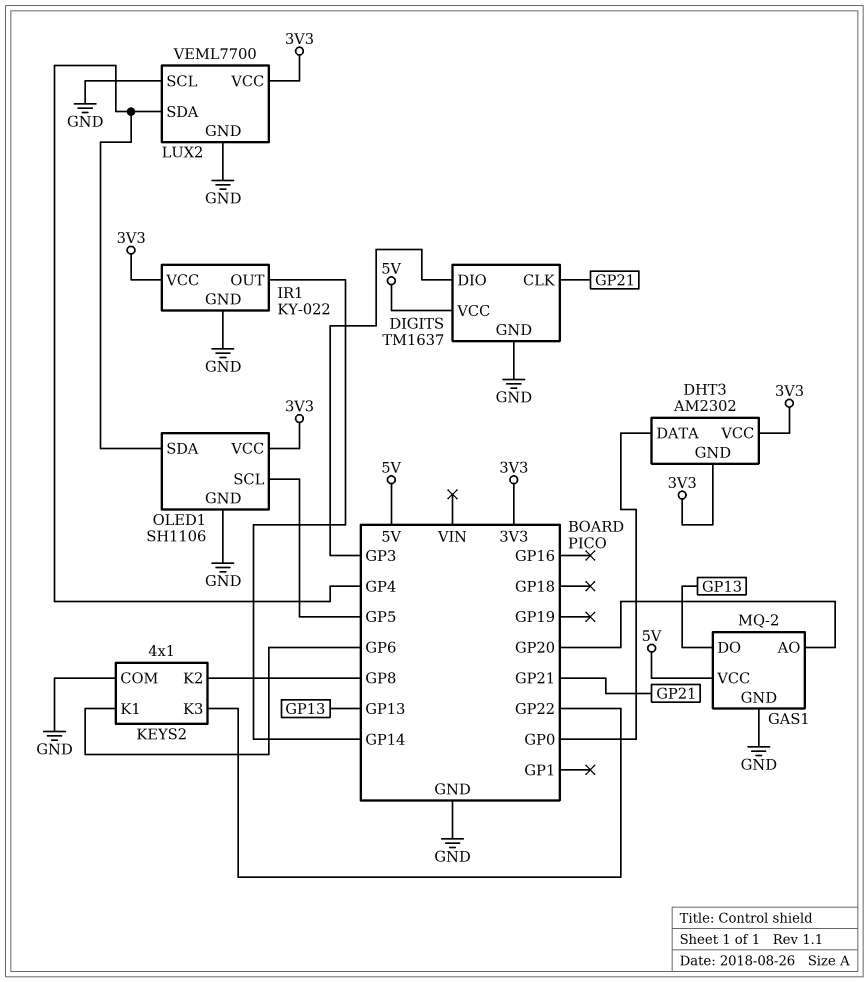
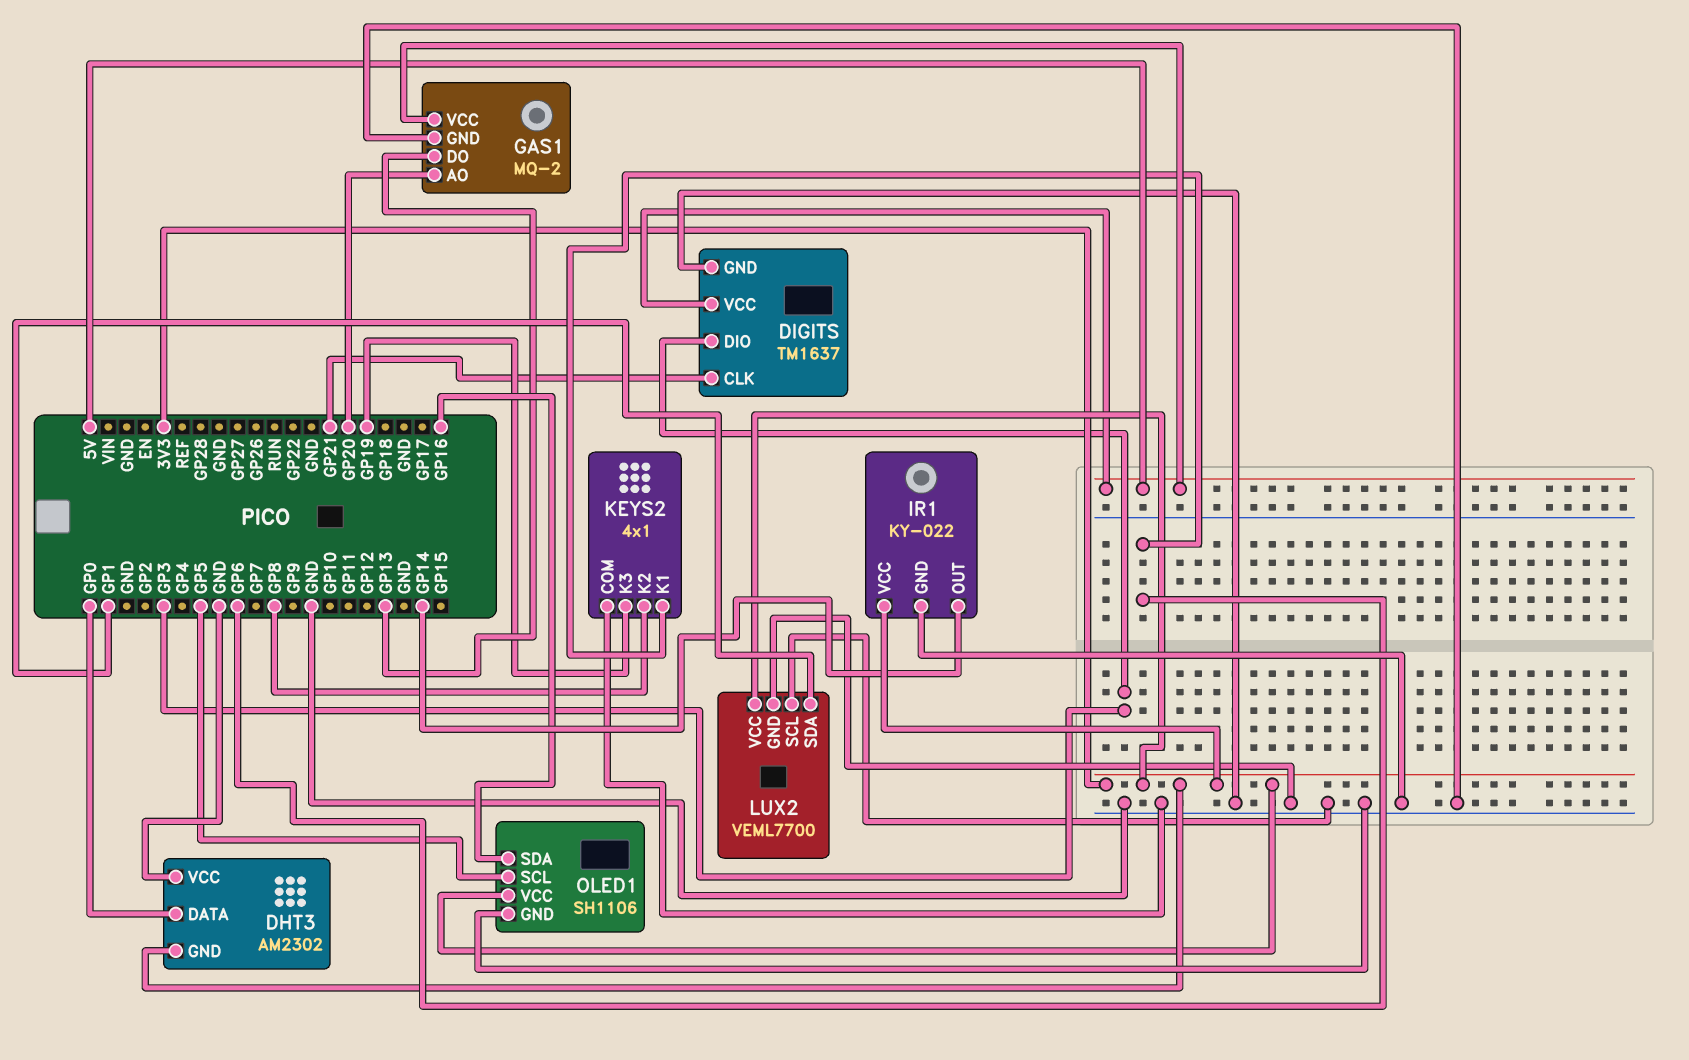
DHT3 pin VCC: 3V3 -> GND
KEYS2 pin K3: GP22 -> GP19
LUX2 pin SDA: GP4 -> GP1
OLED1 pin SDA: GP4 -> GP16

